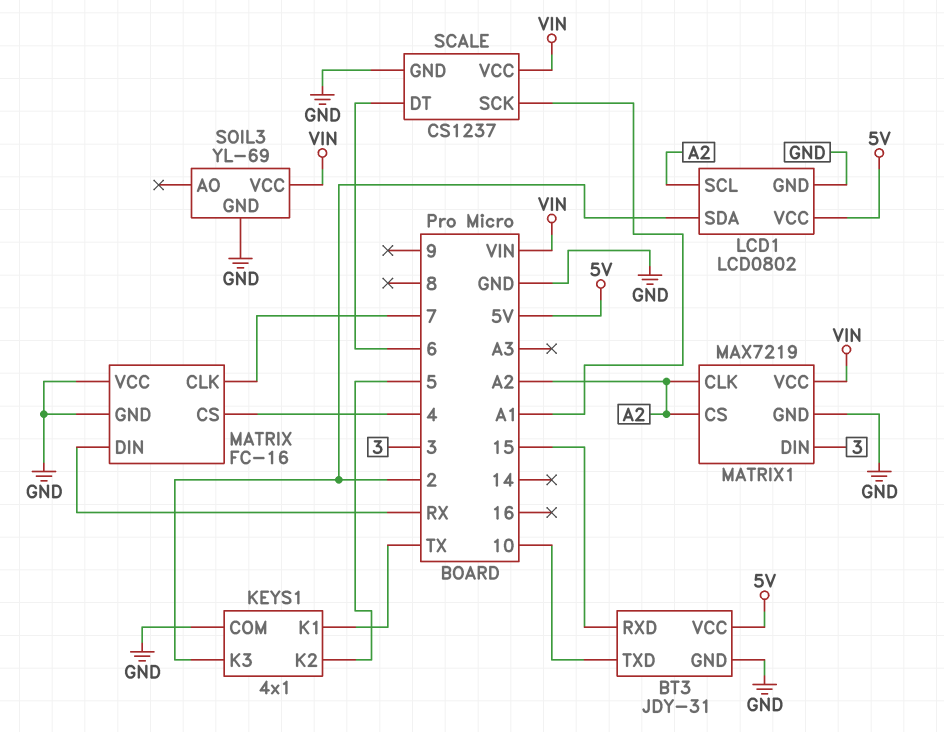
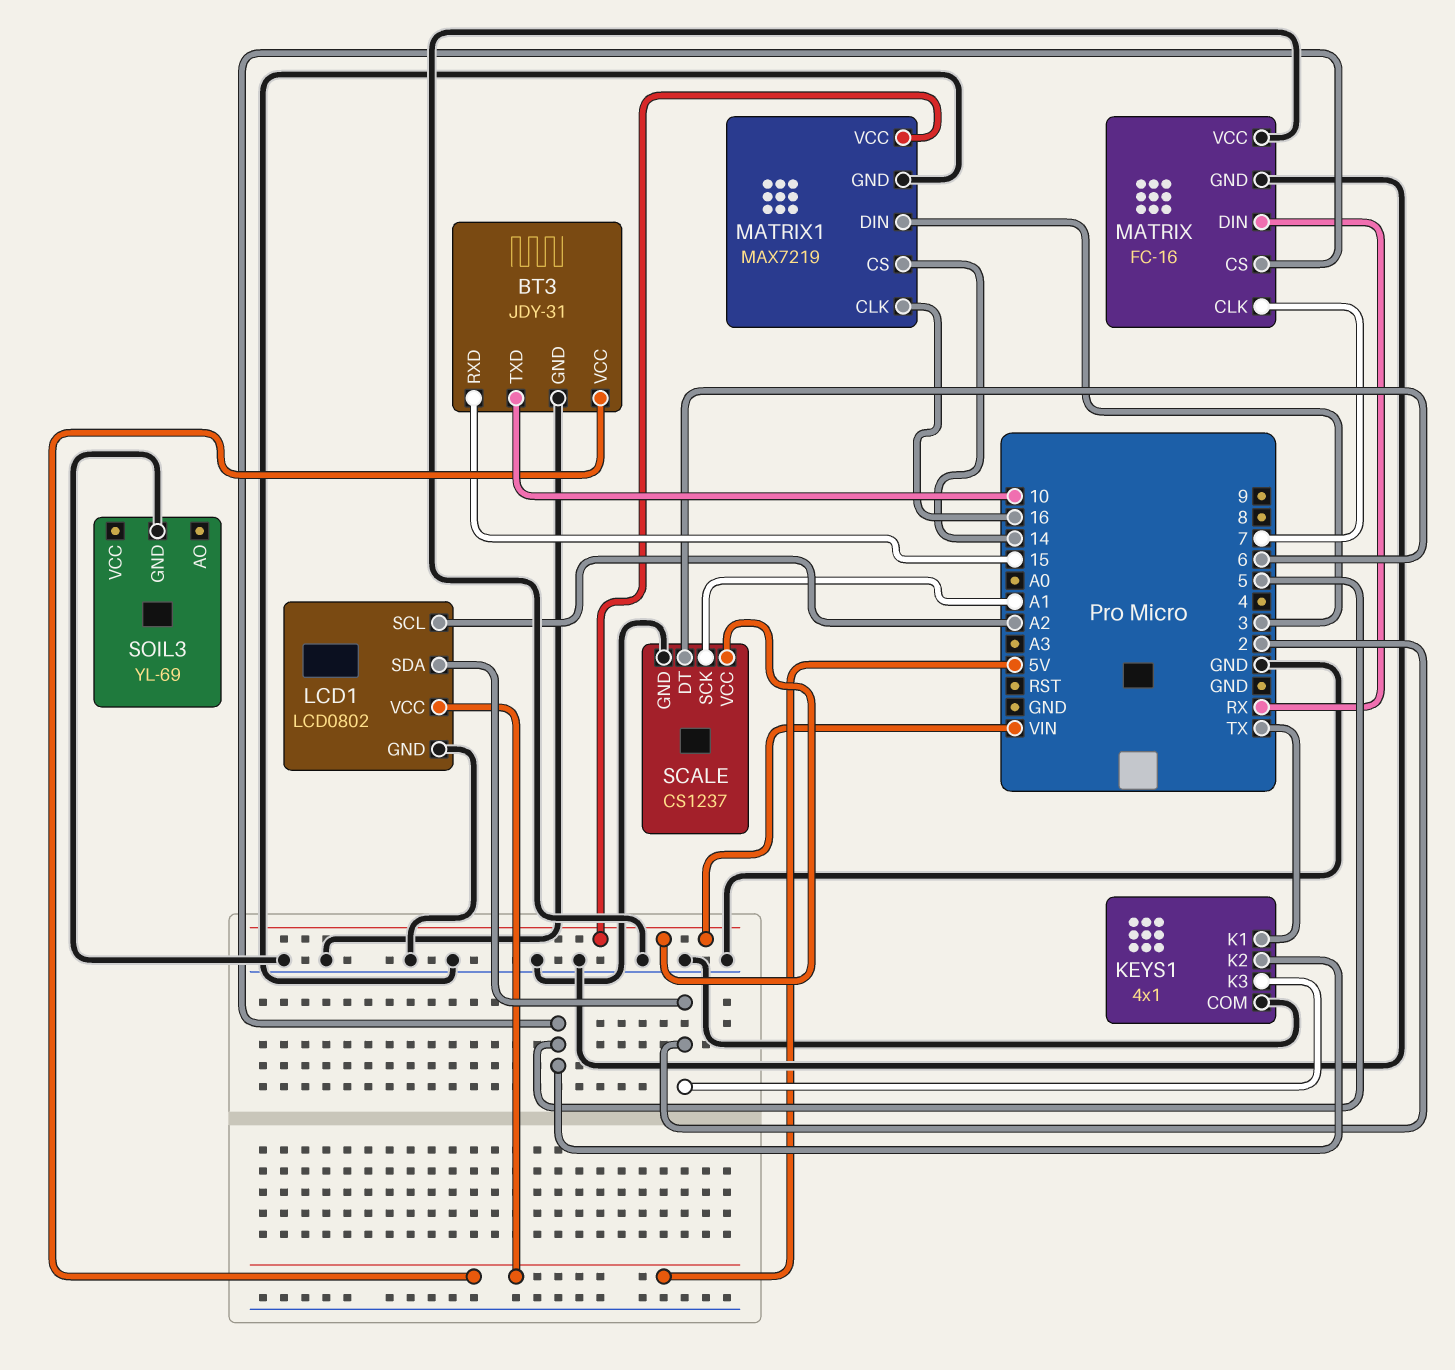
MATRIX pin CS: 4 -> 5
MATRIX1 pin CLK: A2 -> 16
MATRIX1 pin CS: A2 -> 14
SOIL3 pin VCC: VIN -> none

